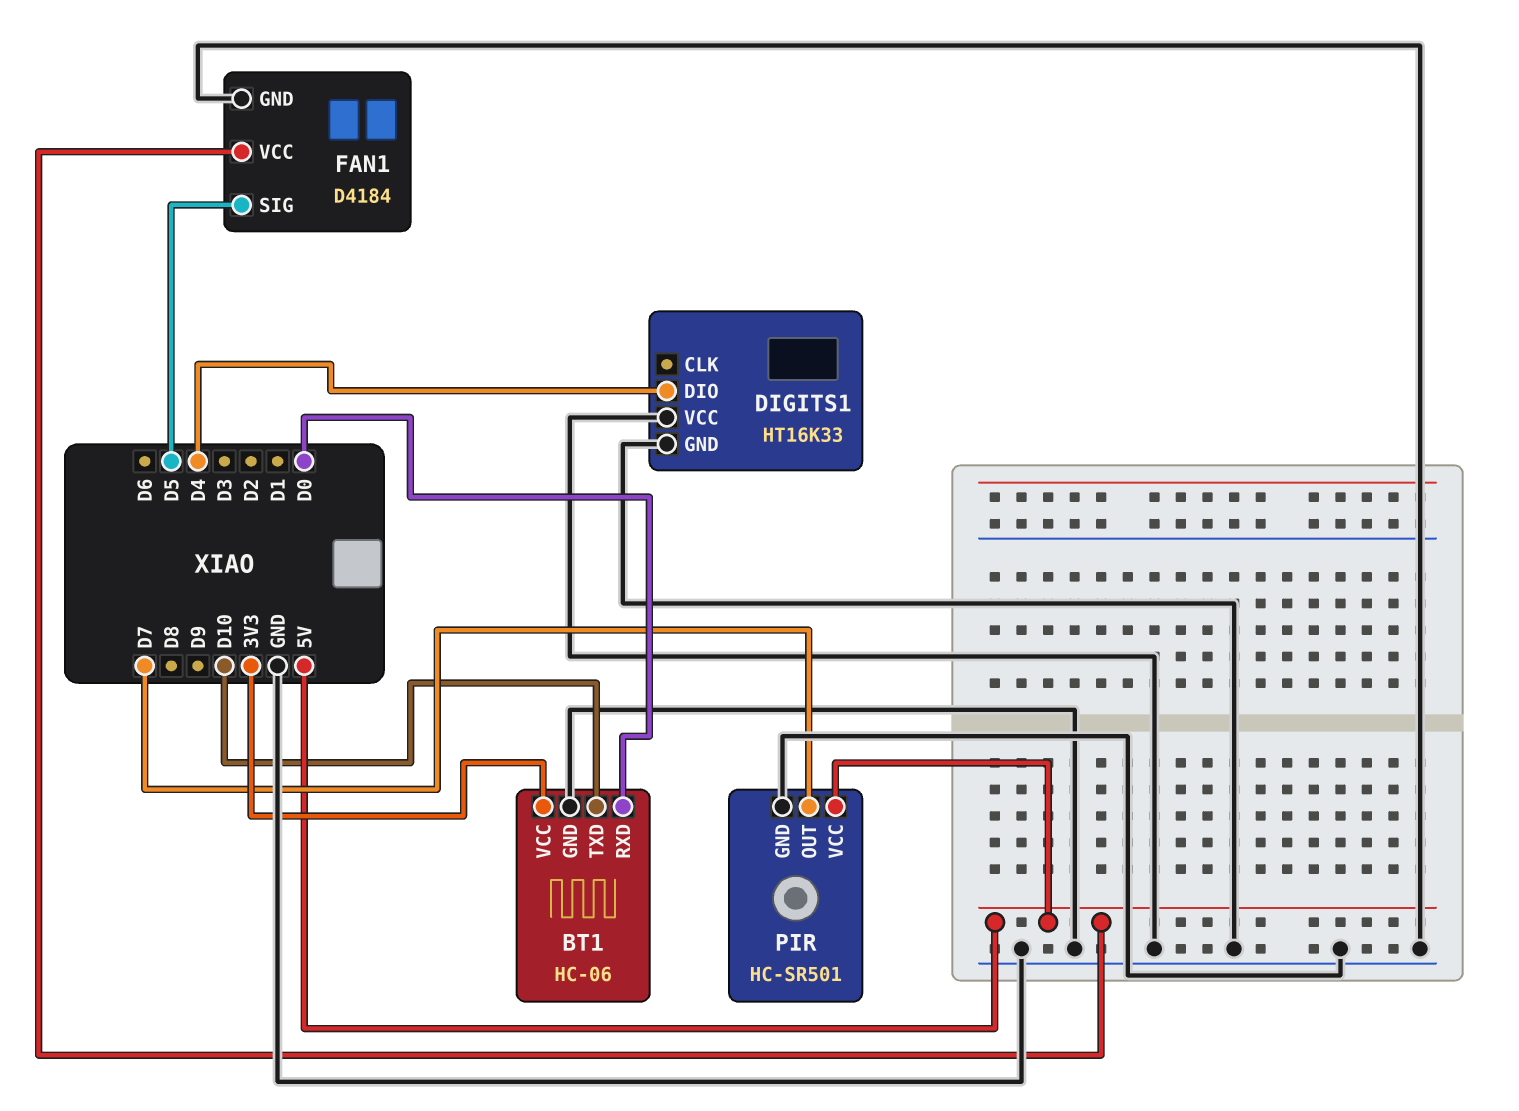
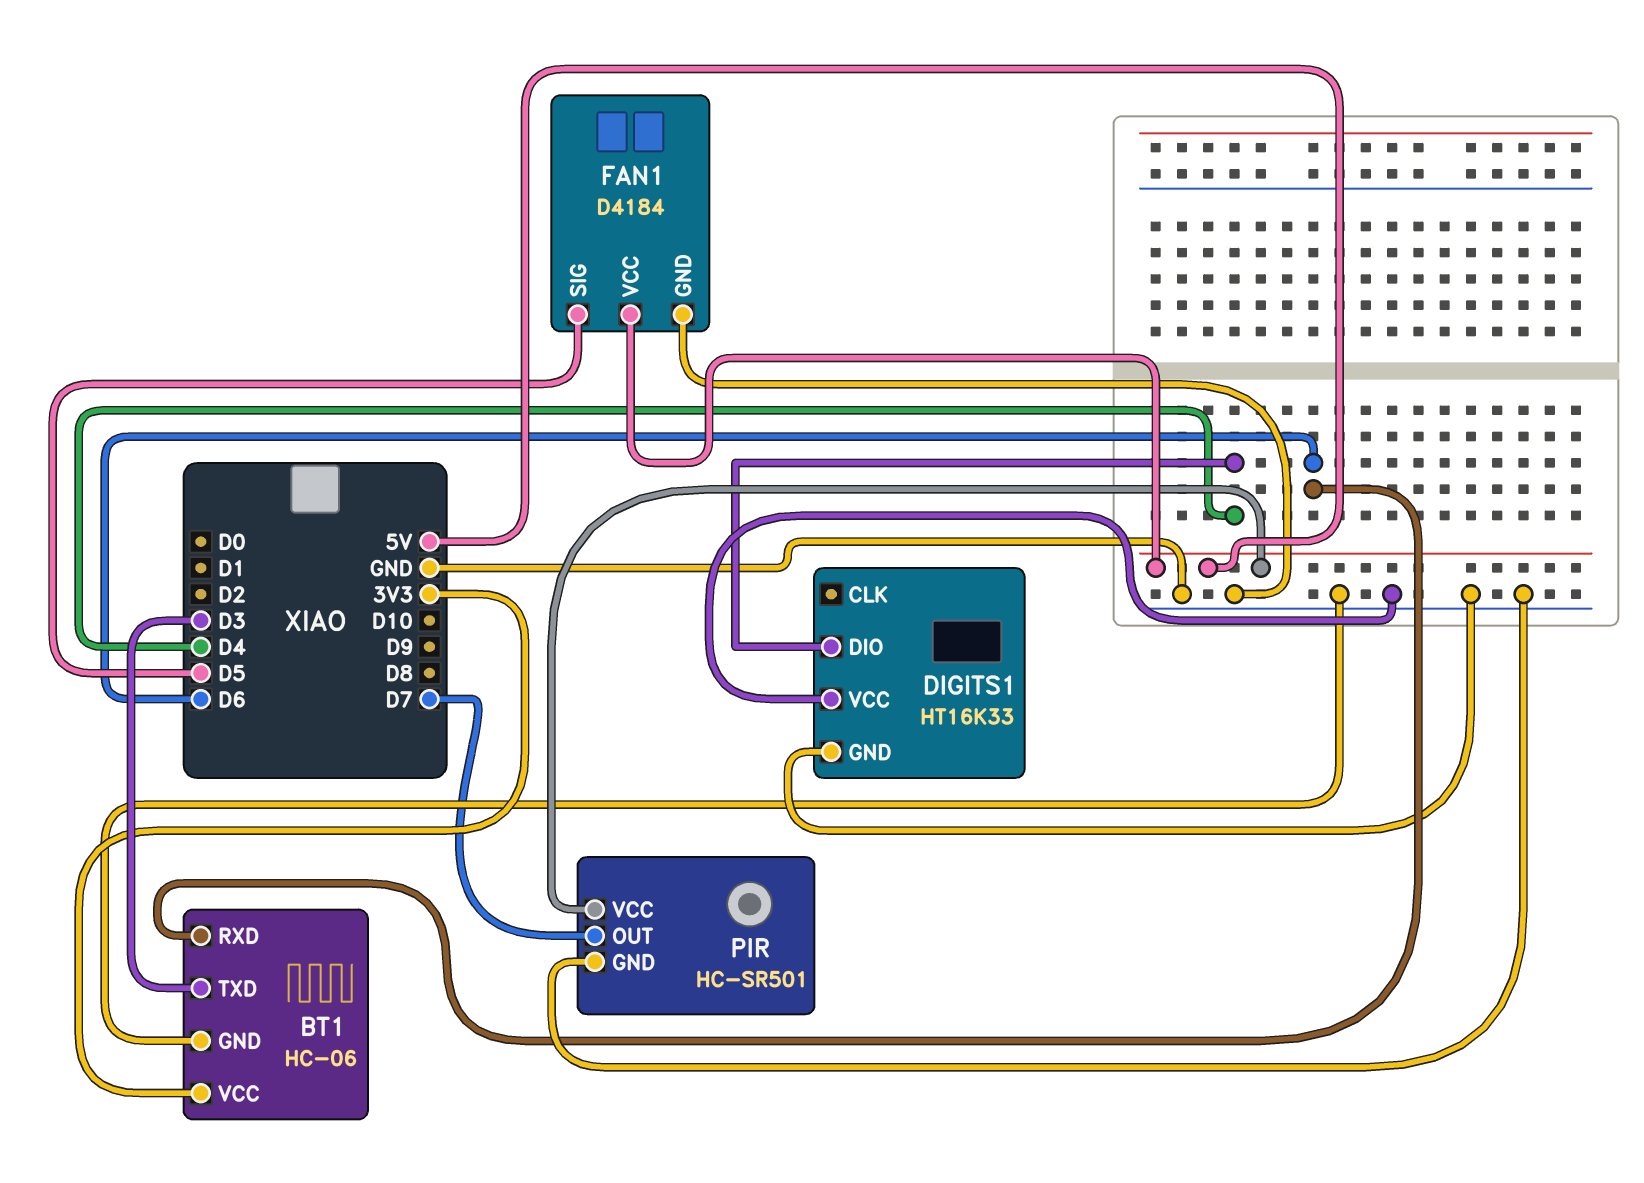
BT1 pin RXD: D0 -> D6
BT1 pin TXD: D10 -> D3

